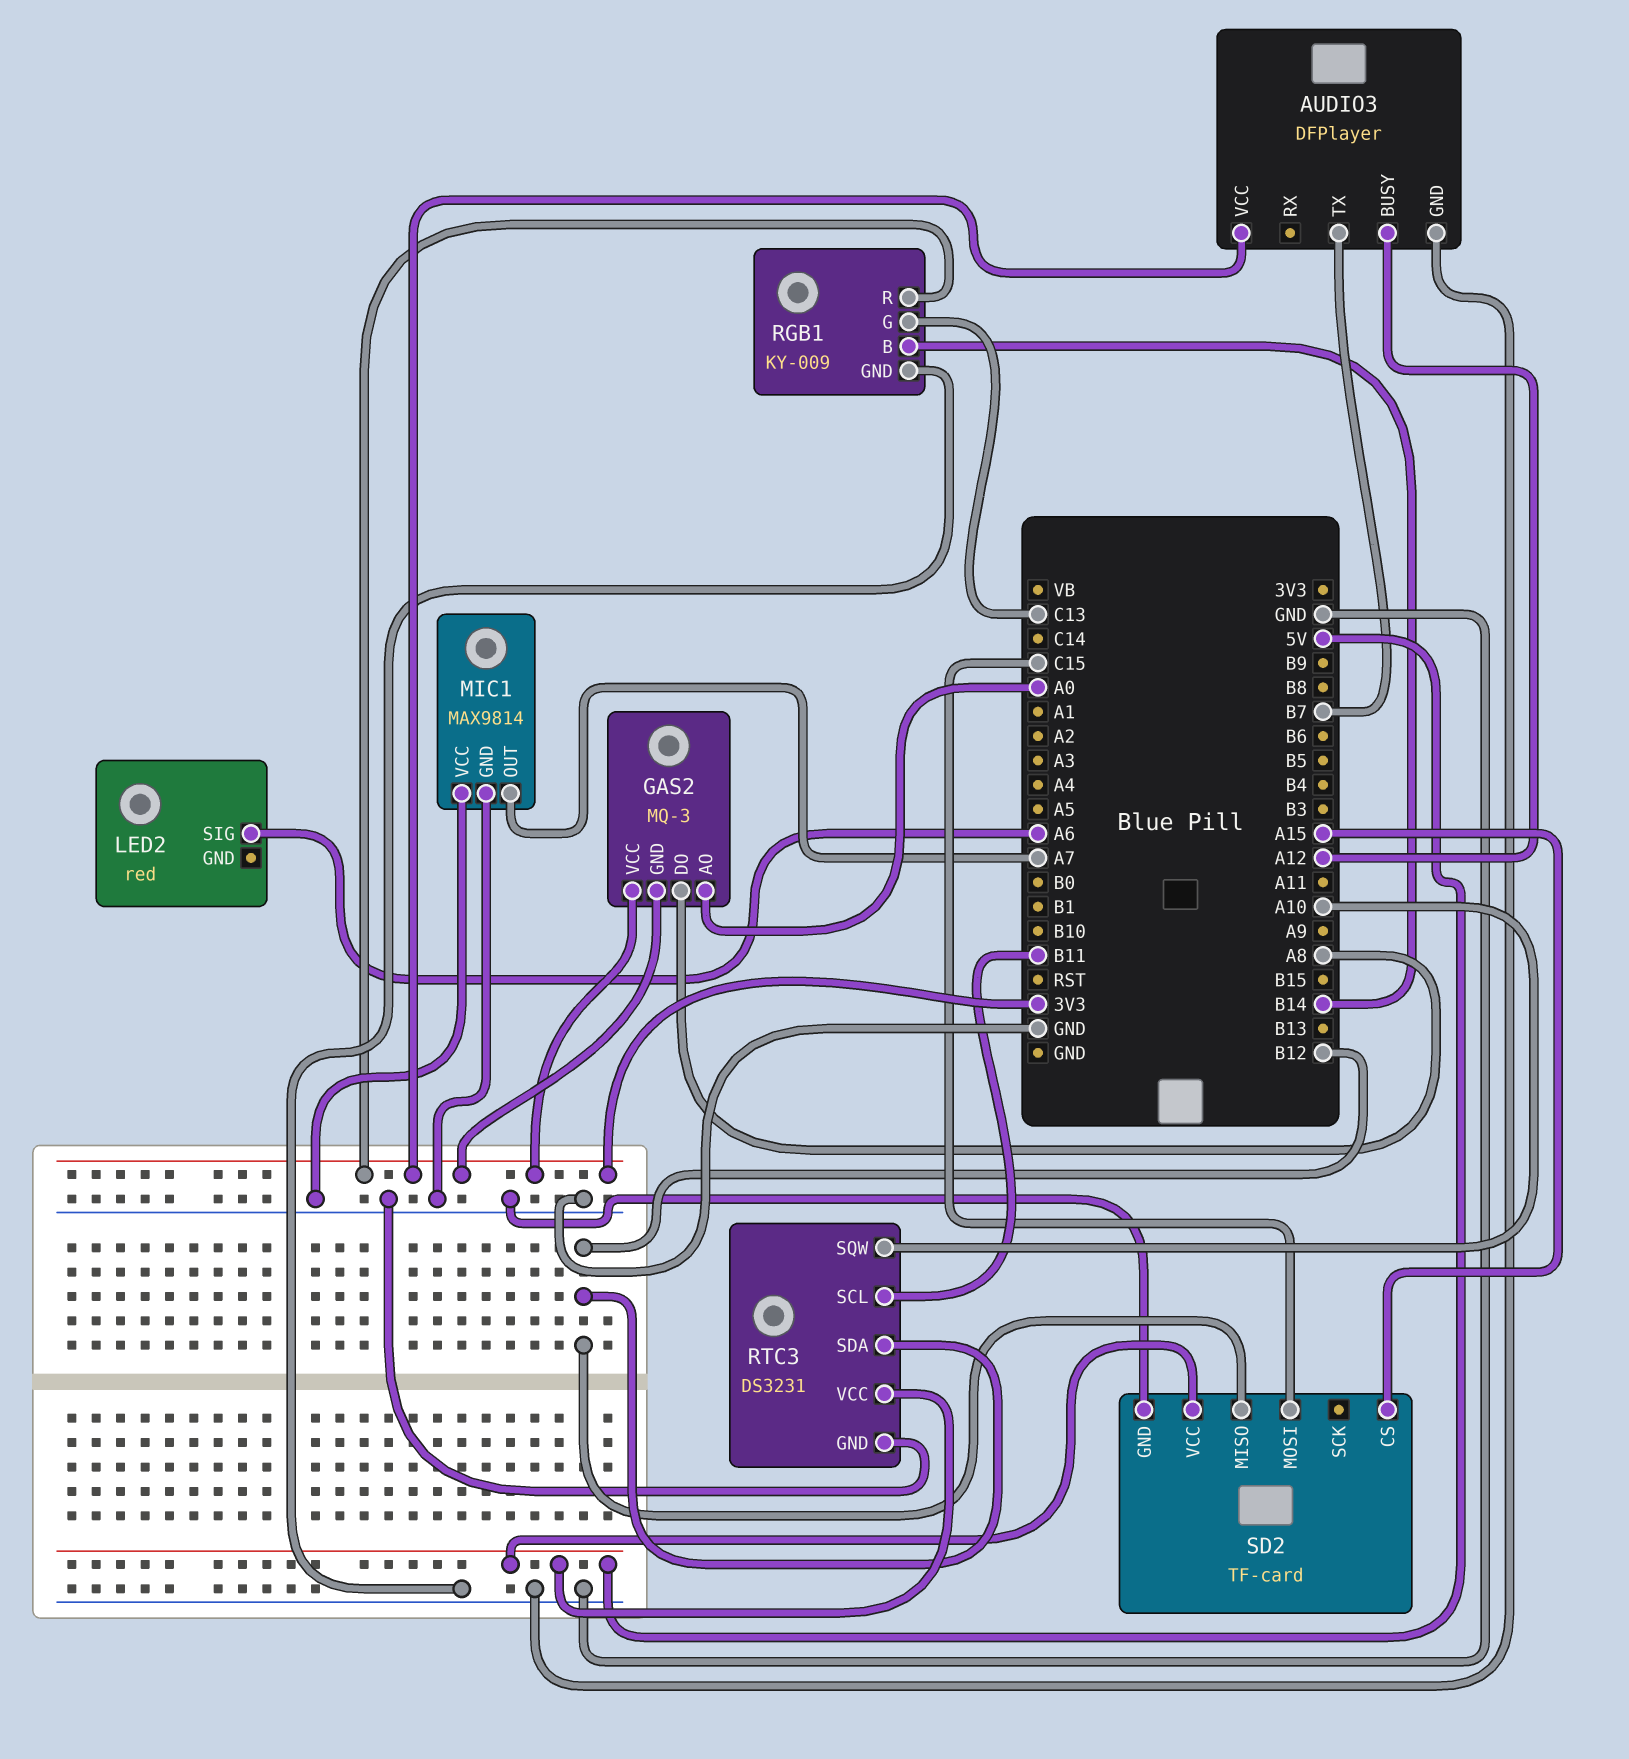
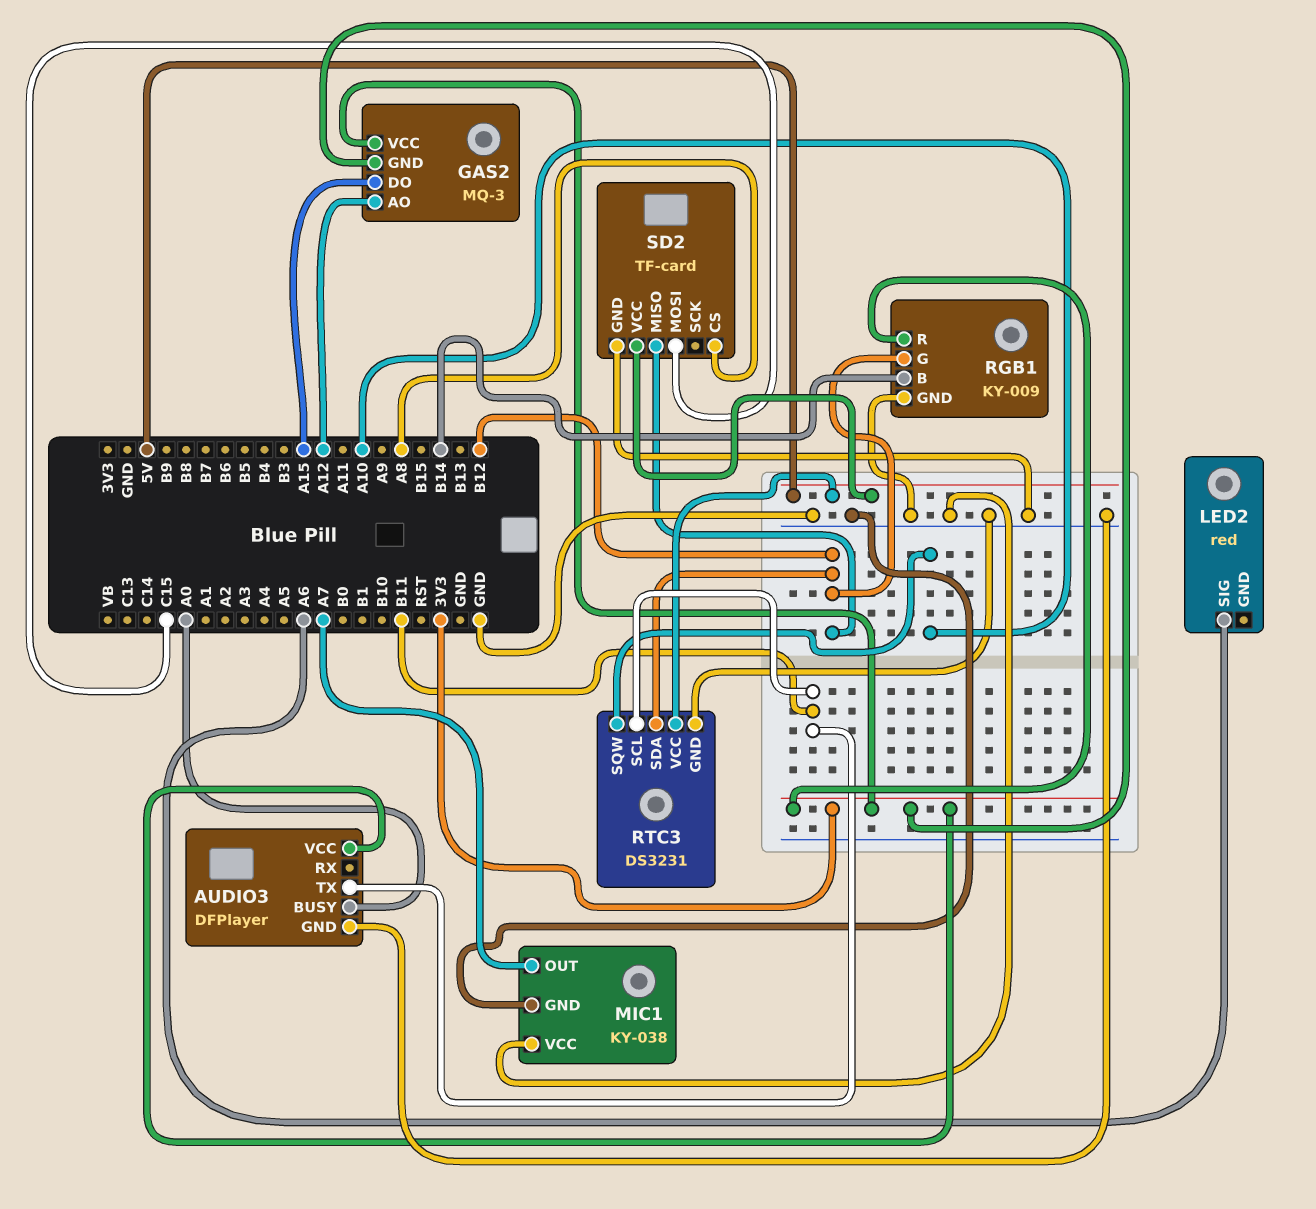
AUDIO3 pin BUSY: A12 -> A0
AUDIO3 pin TX: B7 -> B11
GAS2 pin AO: A0 -> A12
GAS2 pin DO: A8 -> A15
MIC1: MAX9814 -> KY-038
RGB1 pin G: C13 -> B12
SD2 pin CS: A15 -> A8

